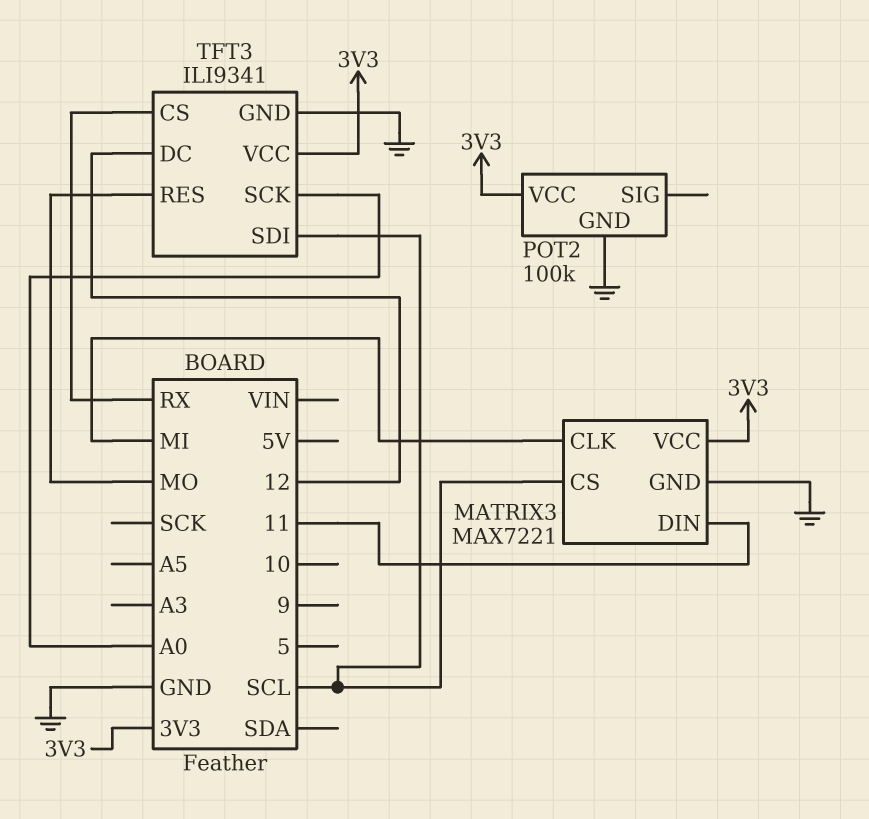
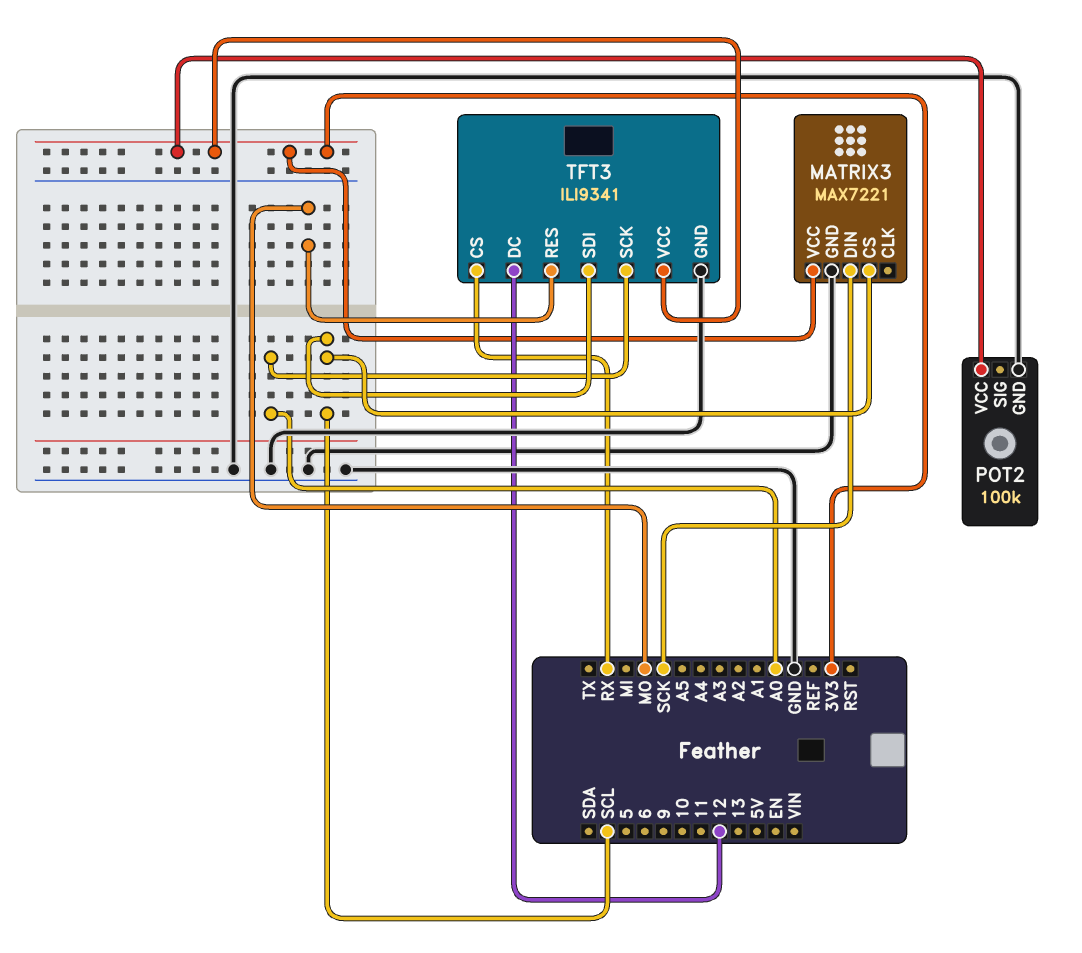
MATRIX3 pin CLK: MI -> none
MATRIX3 pin DIN: 11 -> SCK

